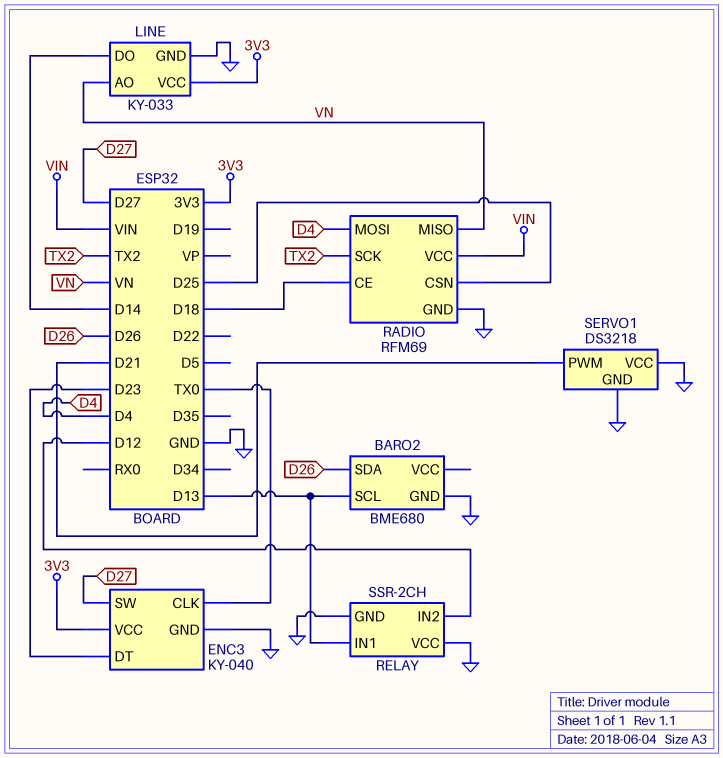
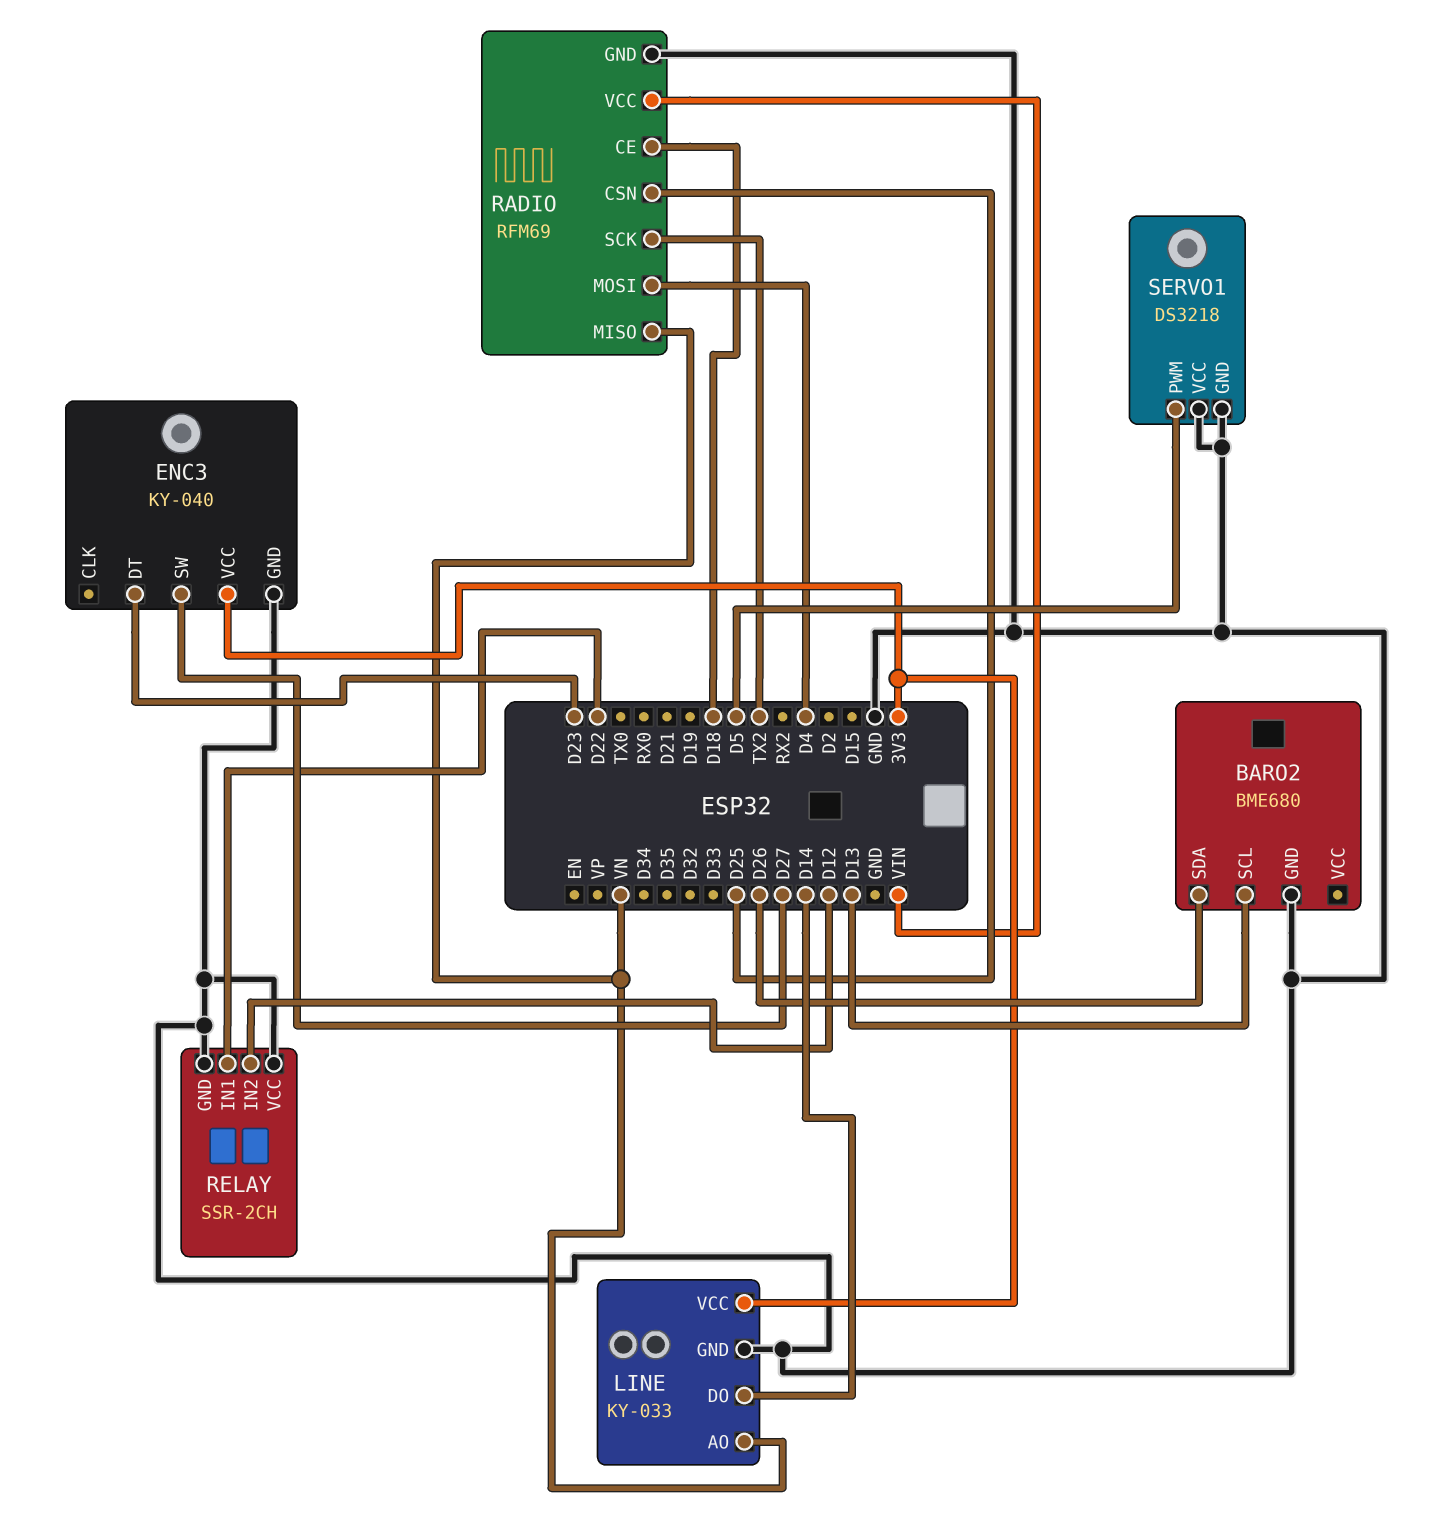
ENC3 pin CLK: TX0 -> none
RELAY pin IN1: D13 -> D22
SERVO1 pin PWM: D21 -> D5

